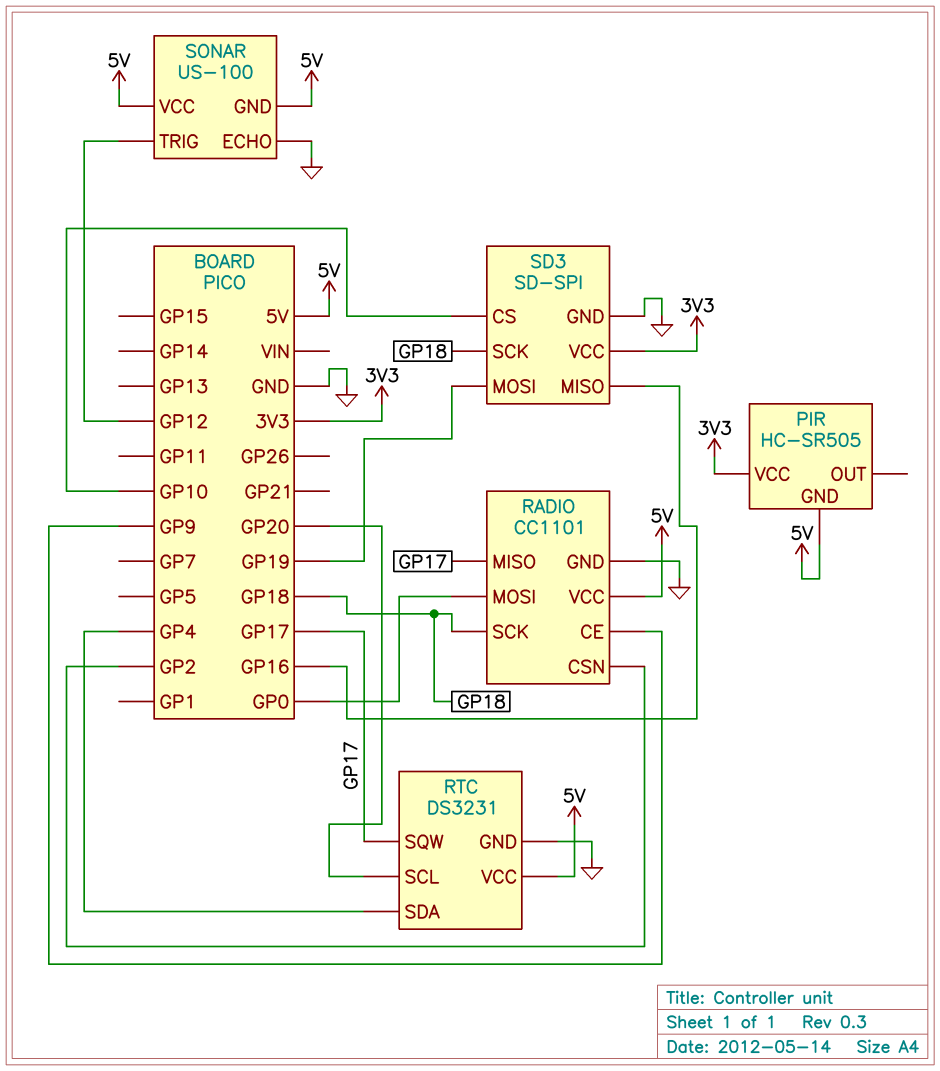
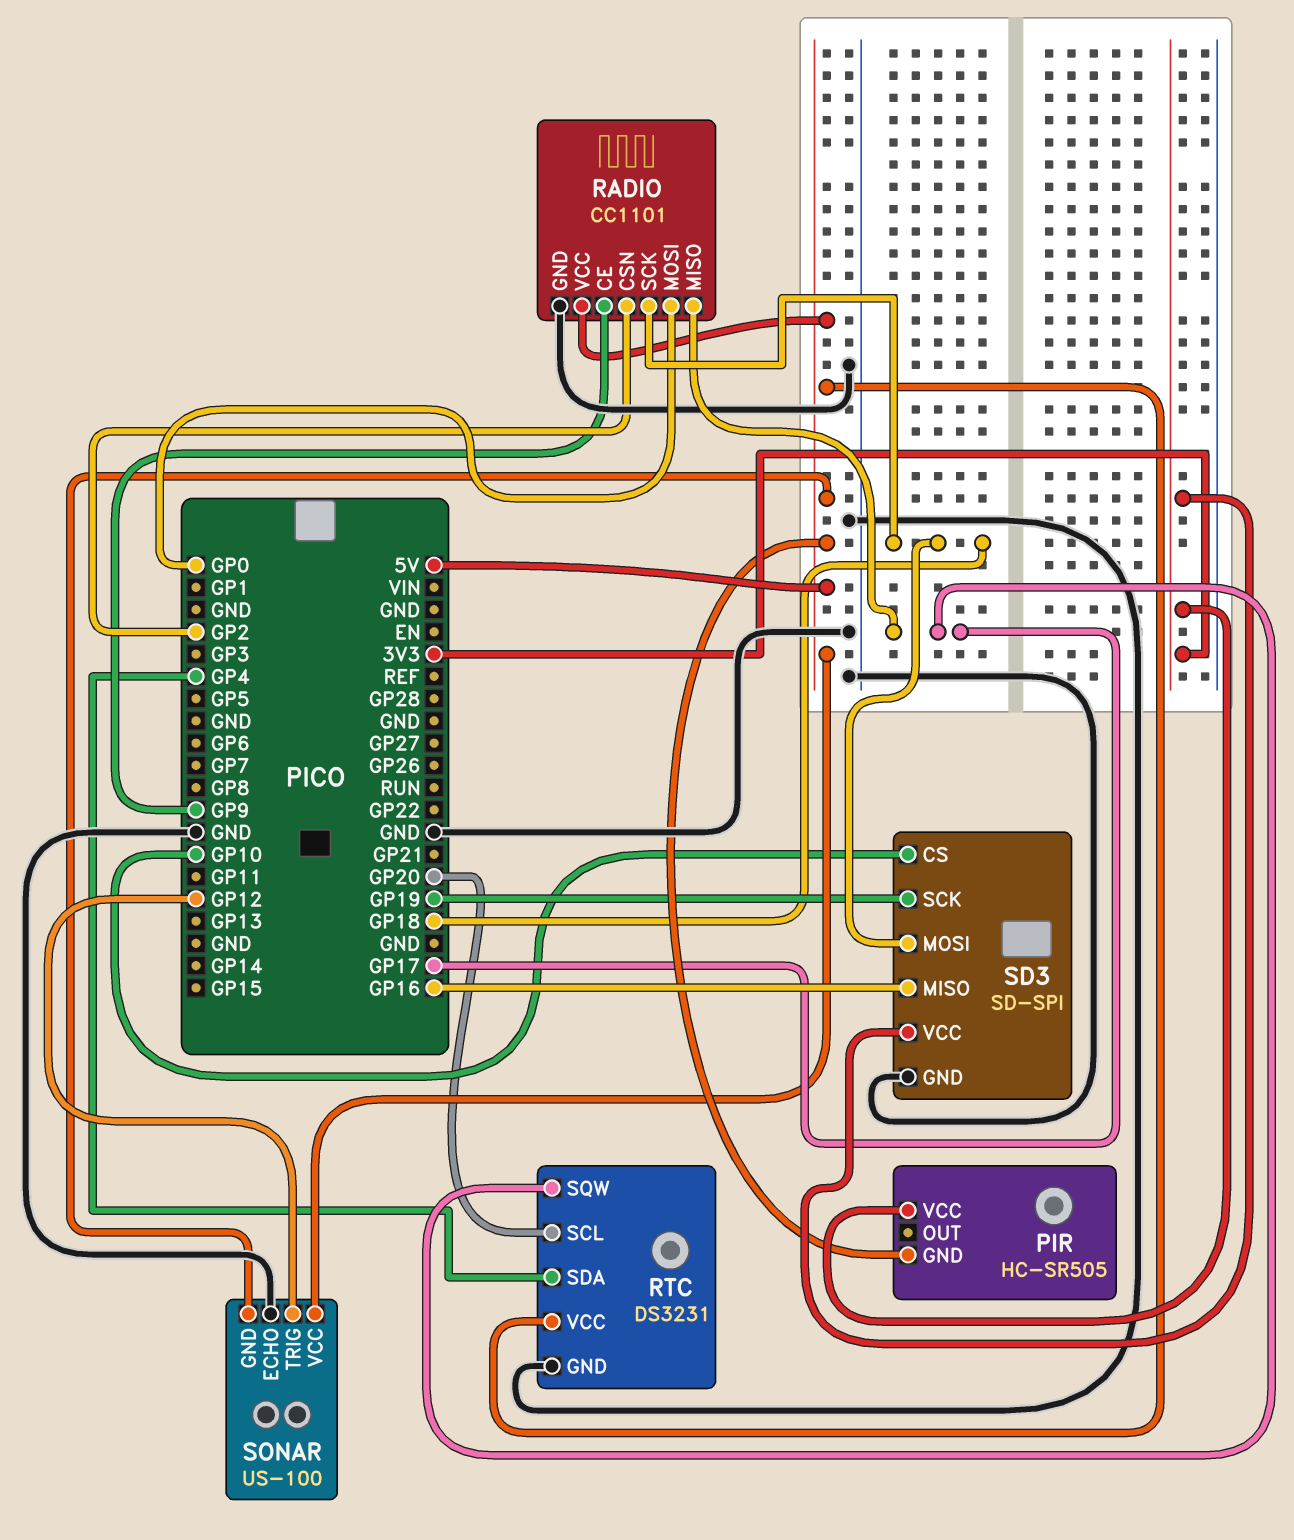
SD3 pin MOSI: GP19 -> GP18
SD3 pin SCK: GP18 -> GP19

